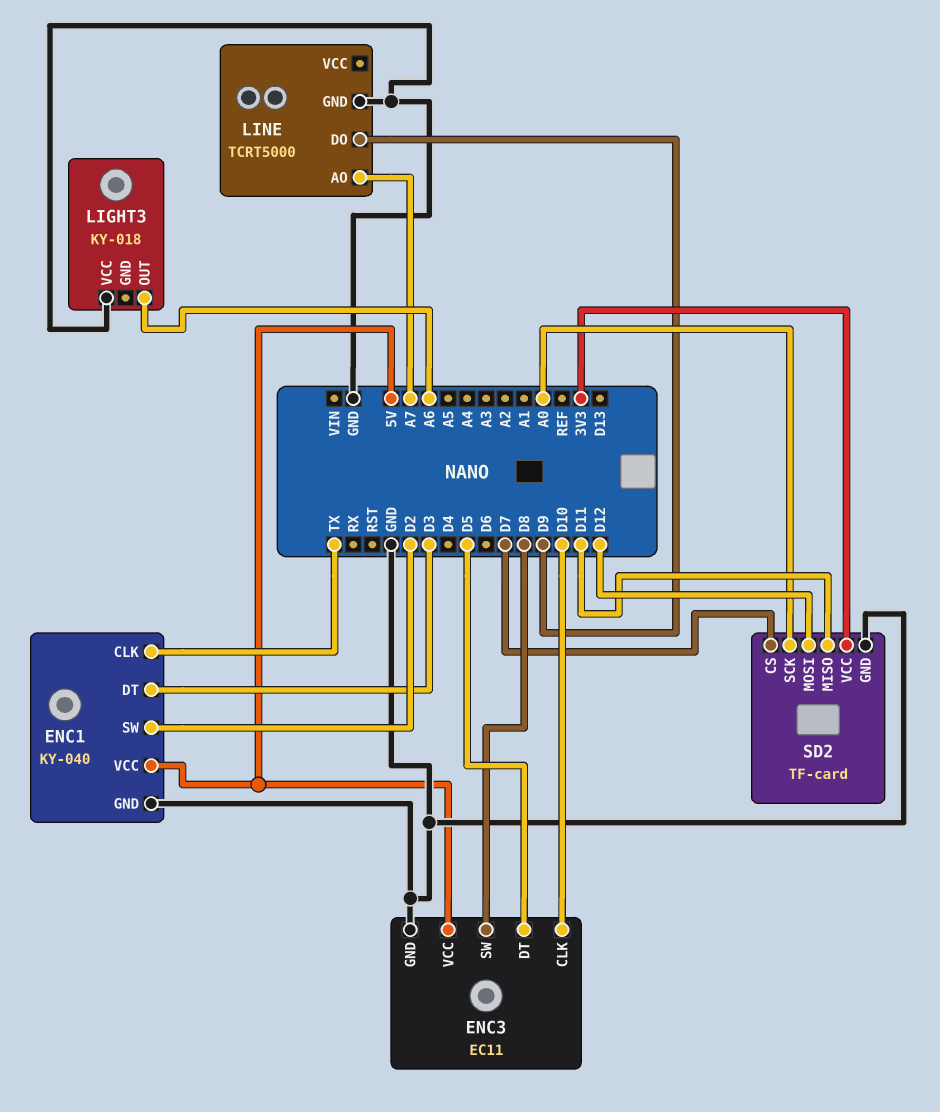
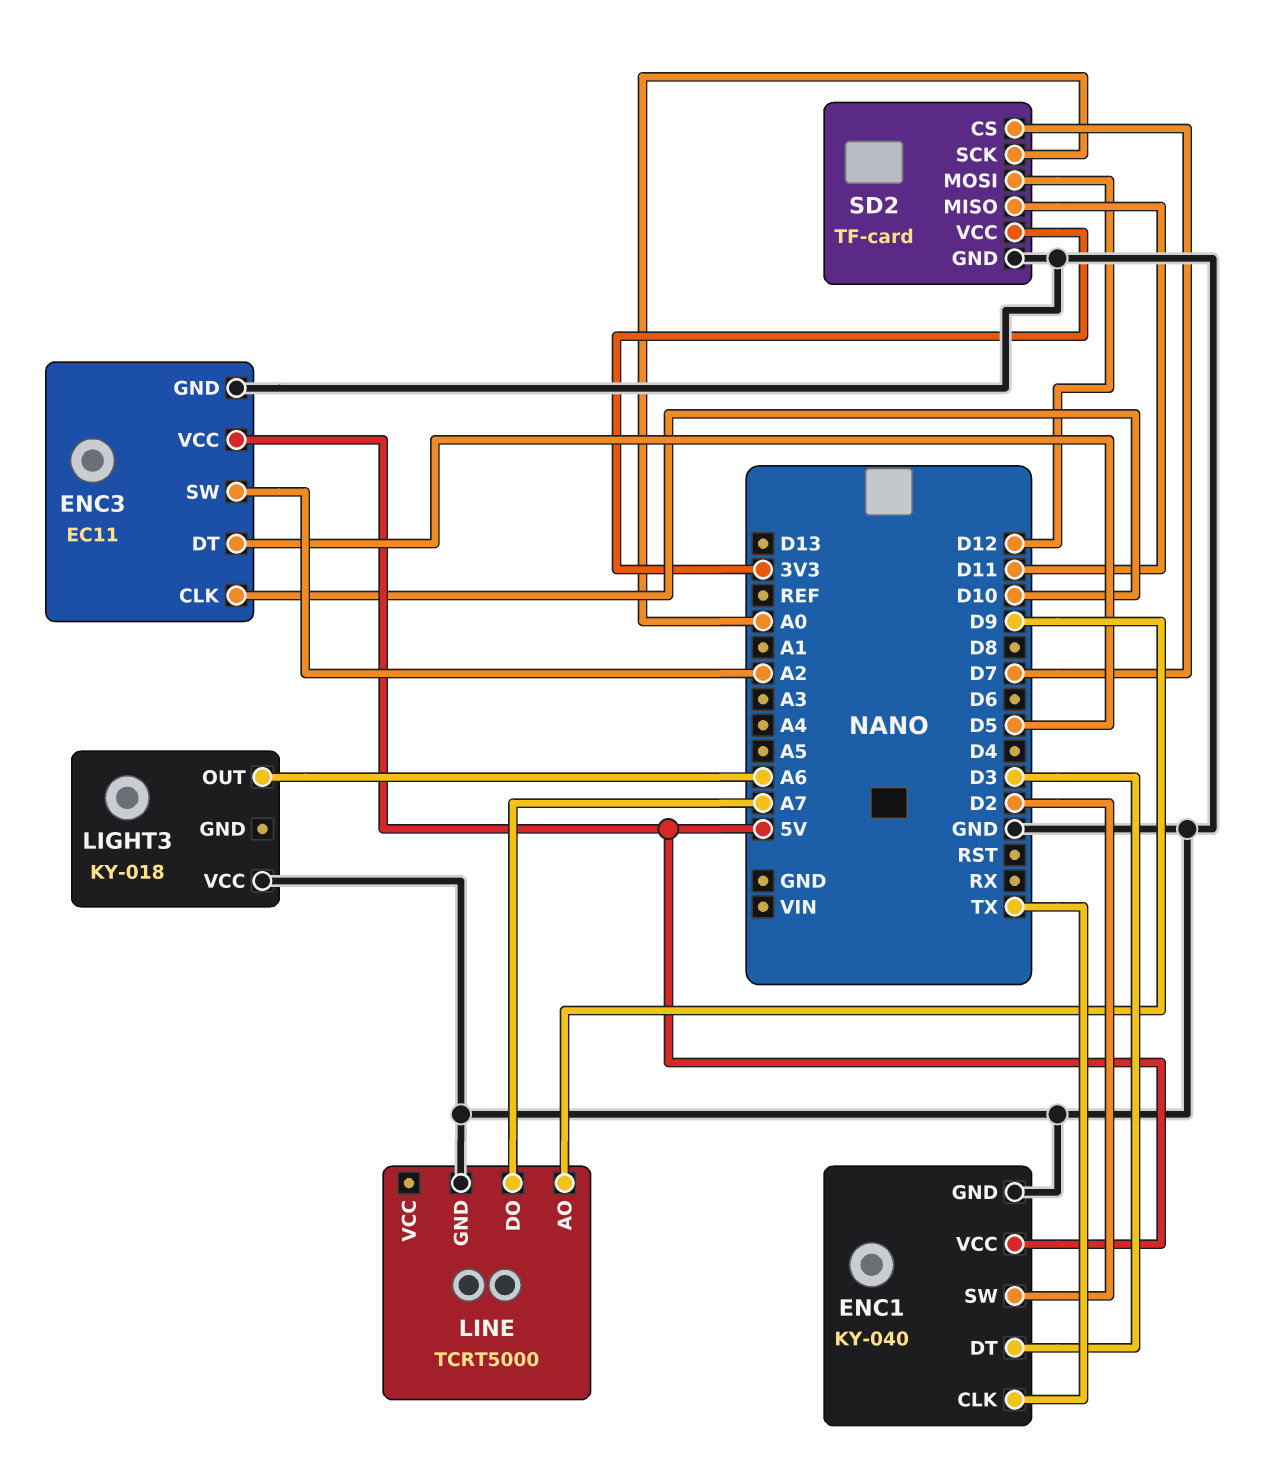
ENC3 pin SW: D8 -> A2
LINE pin AO: A7 -> D9
LINE pin DO: D9 -> A7

